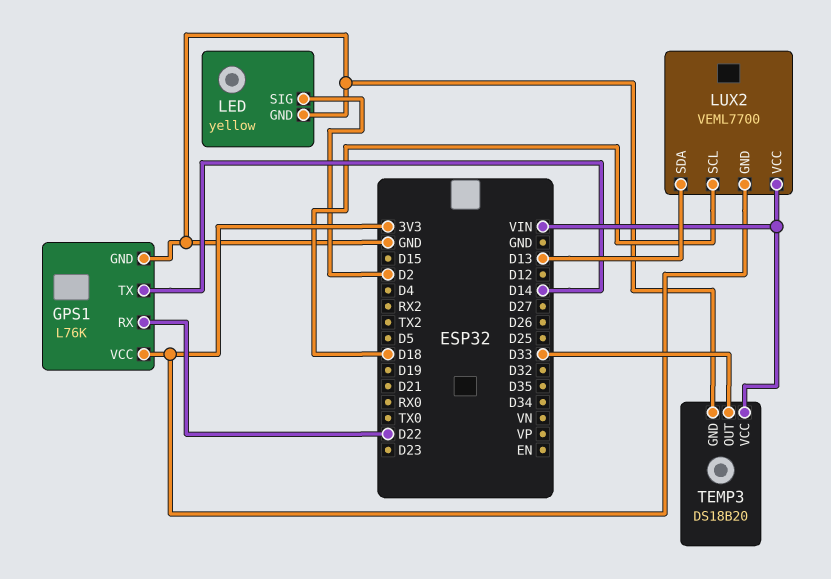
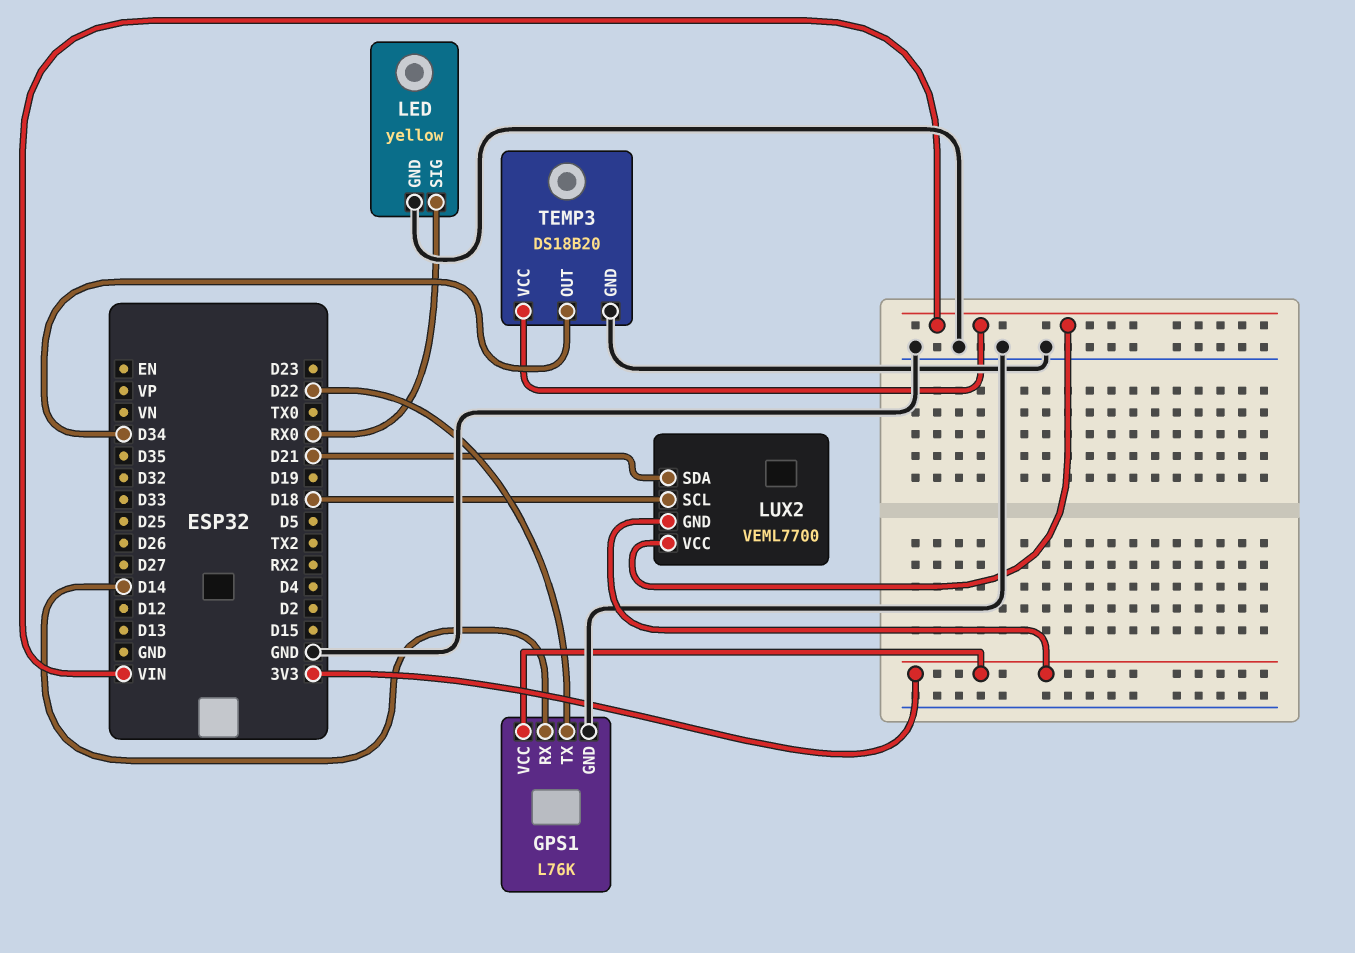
GPS1 pin RX: D22 -> D14
GPS1 pin TX: D14 -> D22
LED pin SIG: D2 -> RX0
LUX2 pin SDA: D13 -> D21
TEMP3 pin OUT: D33 -> D34

